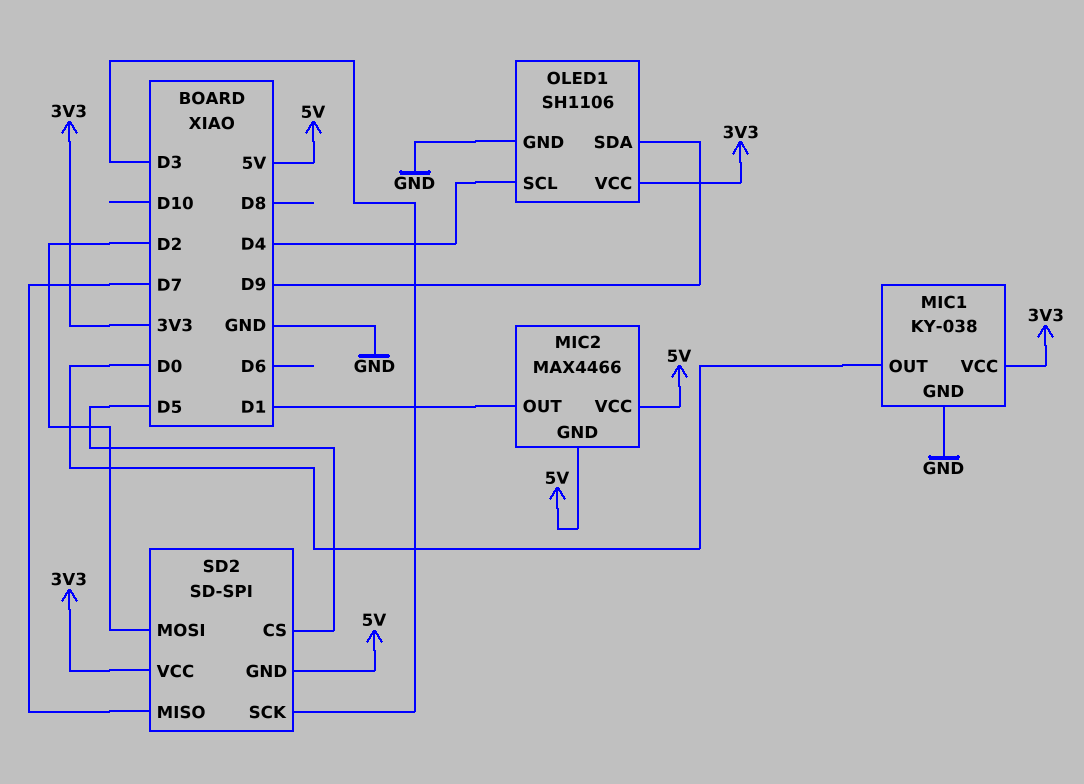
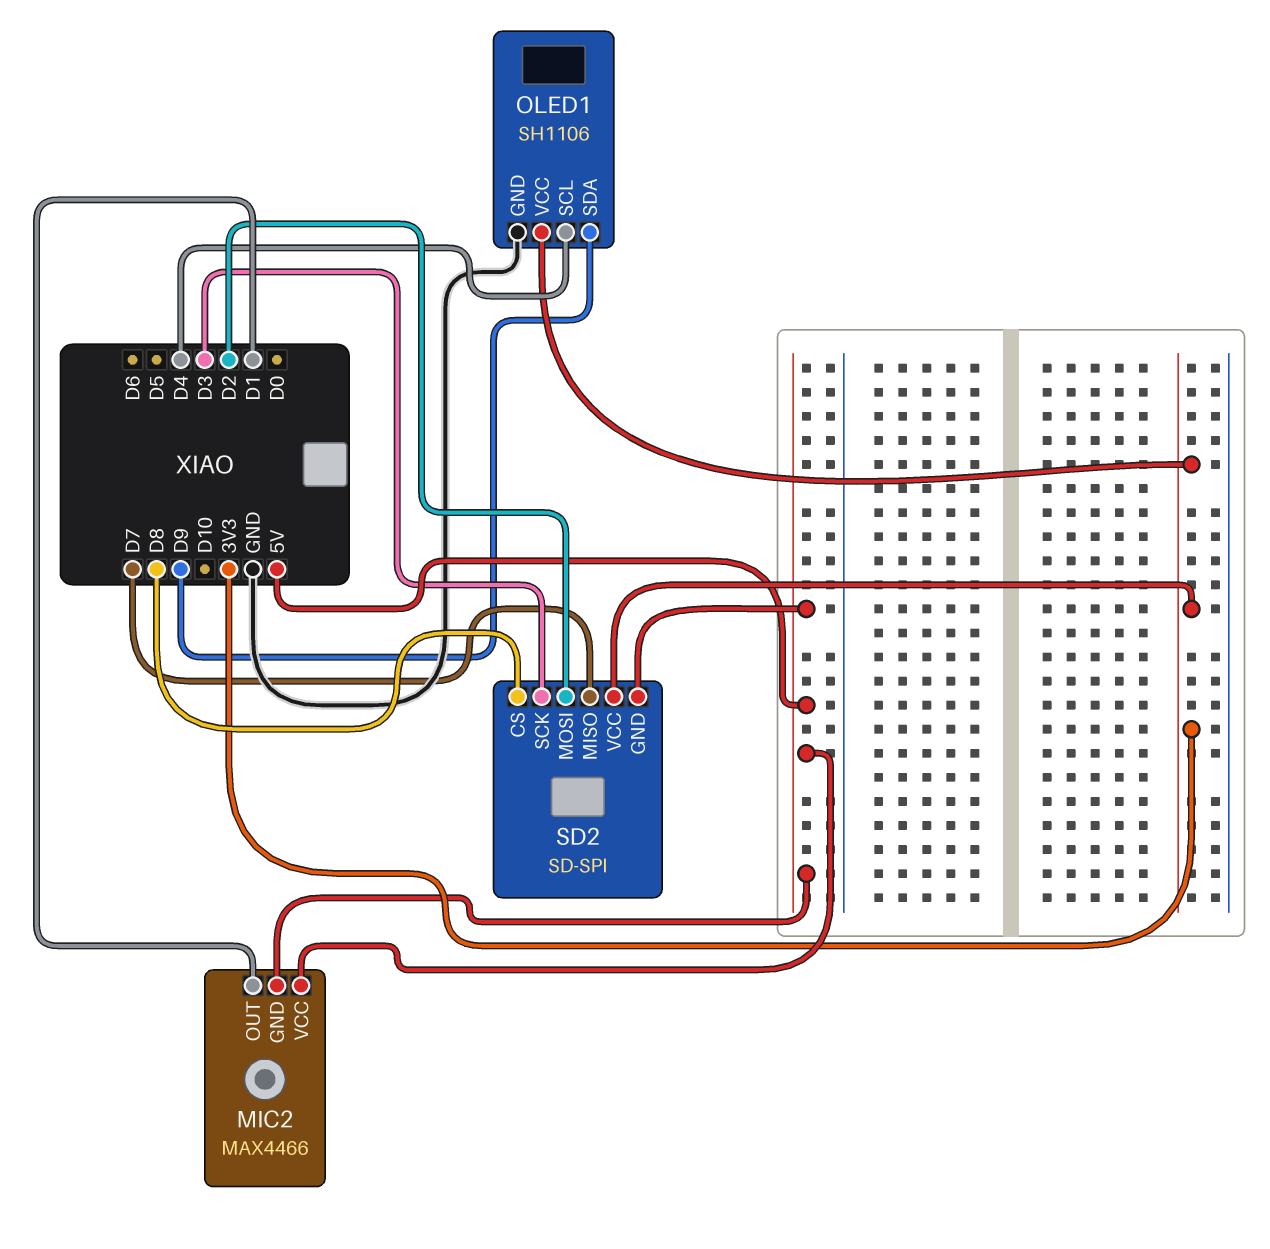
MIC1: KY-038 -> none
MIC1 pin GND: GND -> none
MIC1 pin OUT: D0 -> none
MIC1 pin VCC: 3V3 -> none
SD2 pin CS: D5 -> D8

